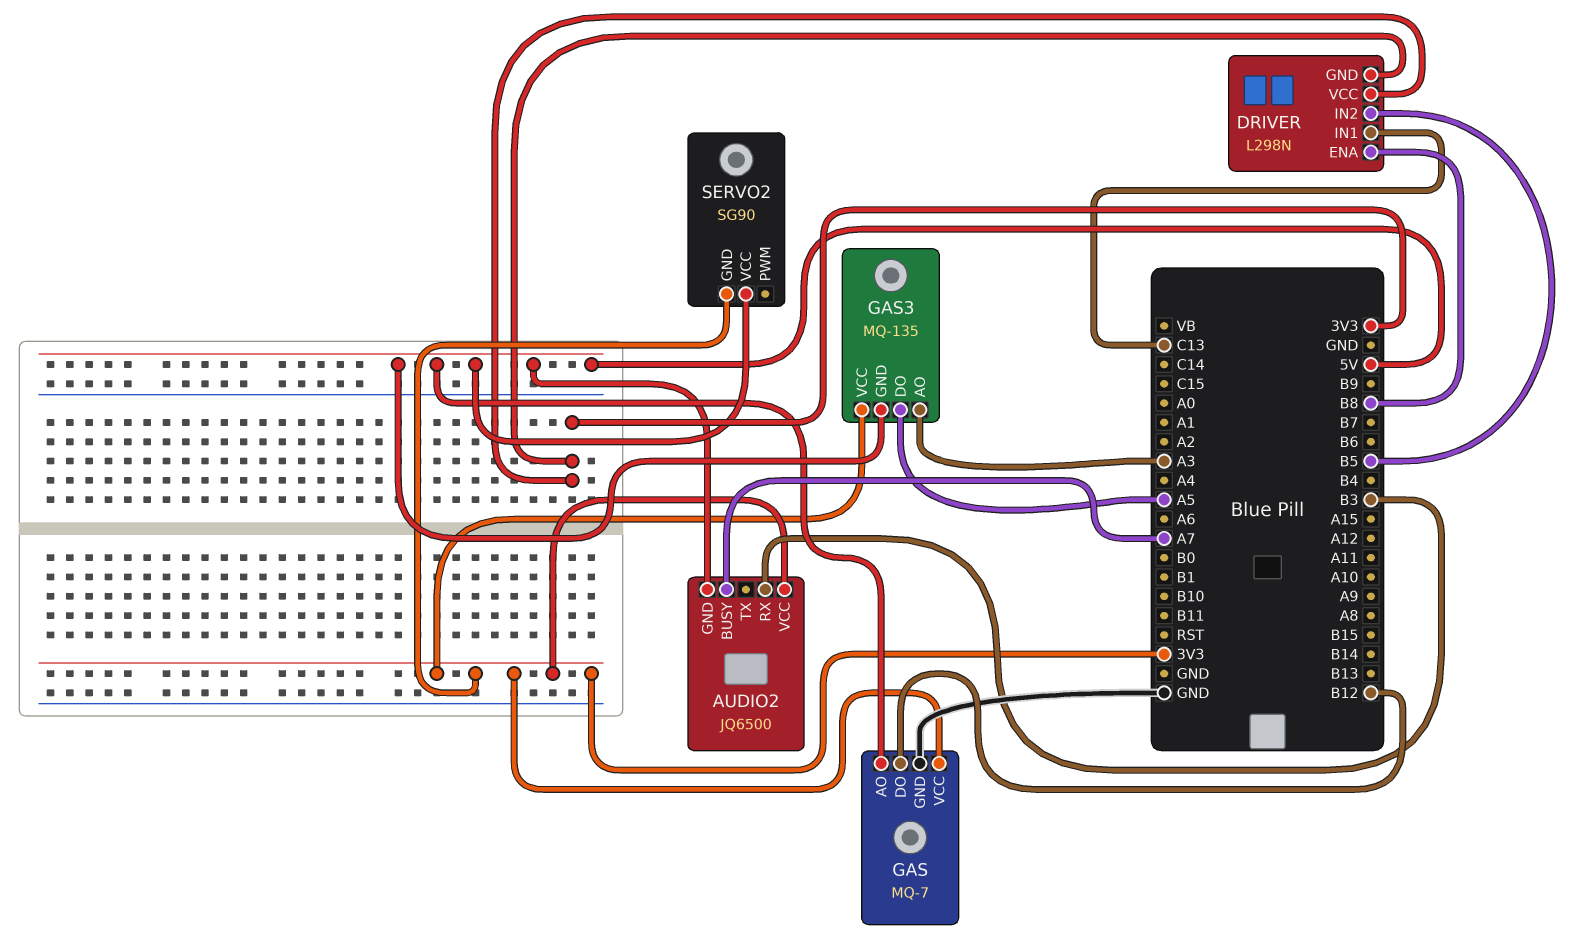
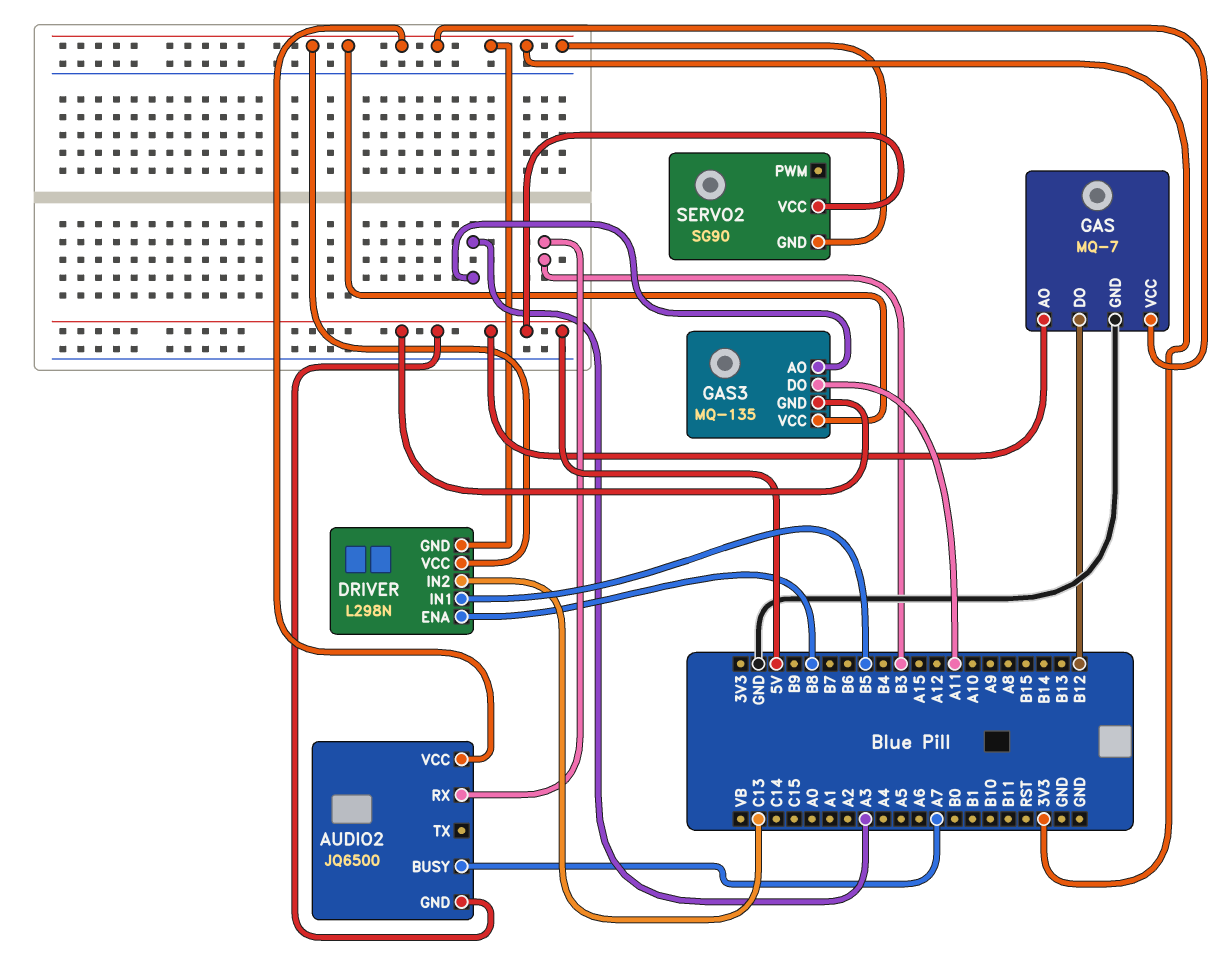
DRIVER pin IN1: C13 -> B5
DRIVER pin IN2: B5 -> C13
GAS3 pin DO: A5 -> A11

